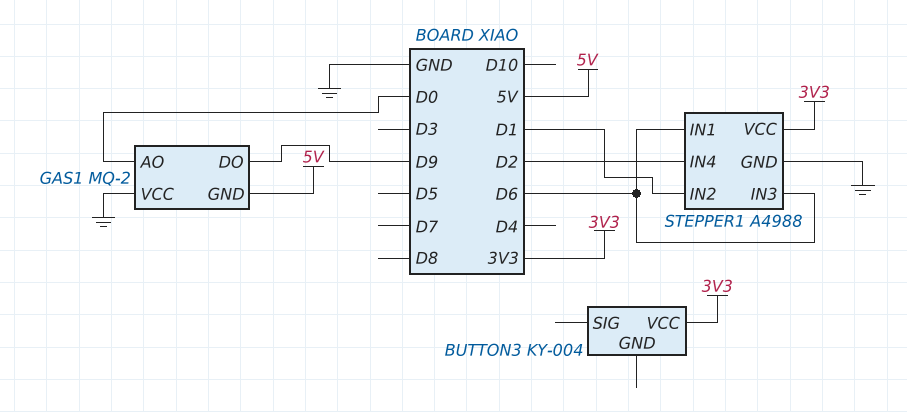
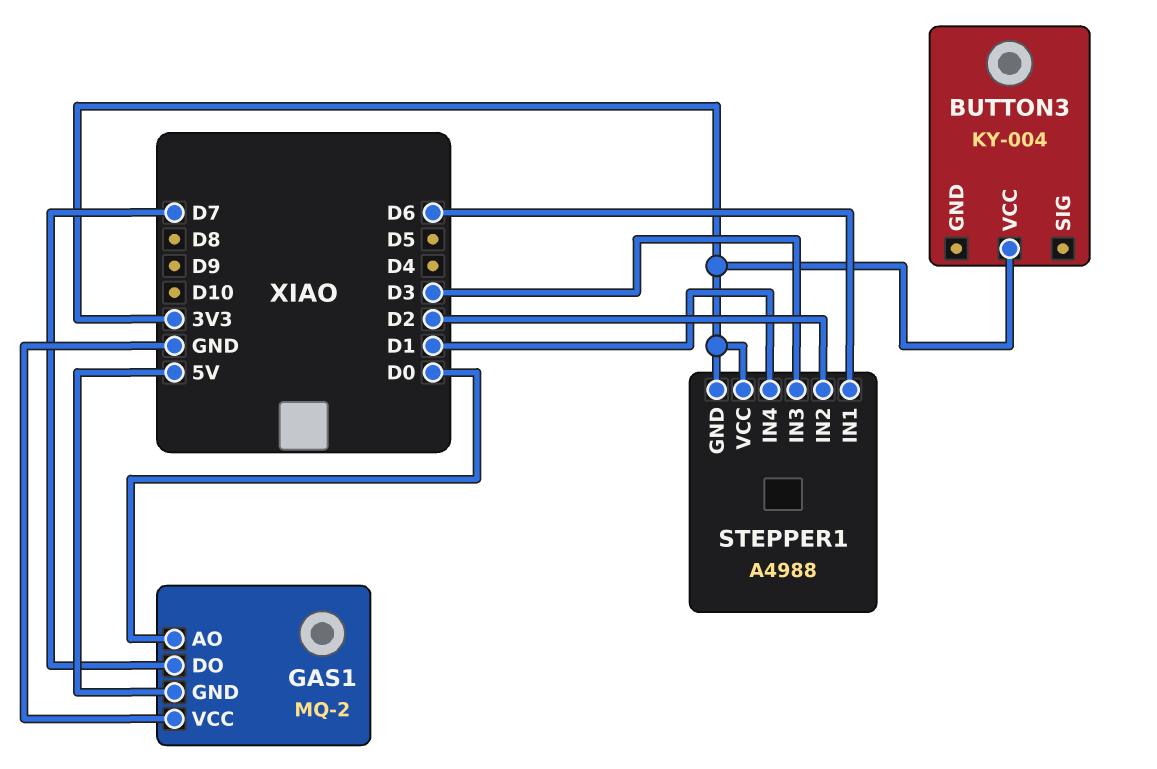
GAS1 pin DO: D9 -> D7
STEPPER1 pin GND: GND -> 3V3
STEPPER1 pin IN2: D1 -> D2
STEPPER1 pin IN3: D6 -> D3
STEPPER1 pin IN4: D2 -> D1

